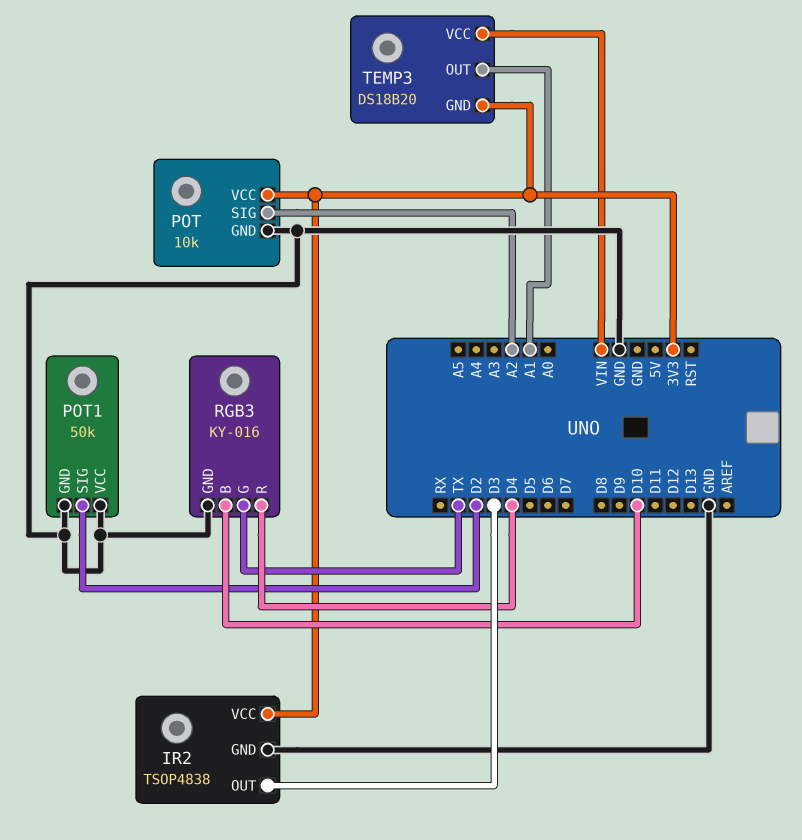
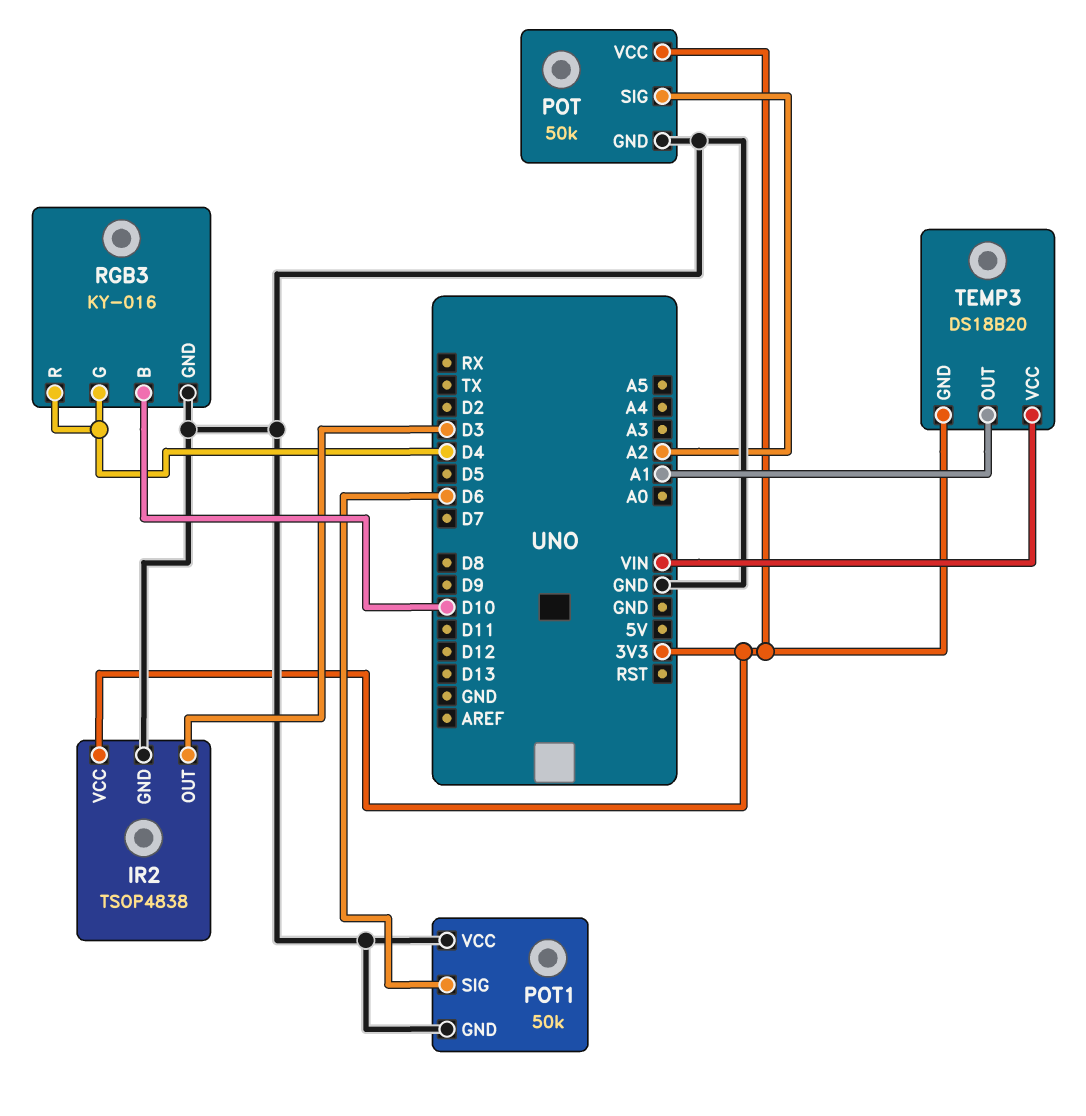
POT: 10k -> 50k
POT1 pin SIG: D2 -> D6
RGB3 pin G: TX -> D4

